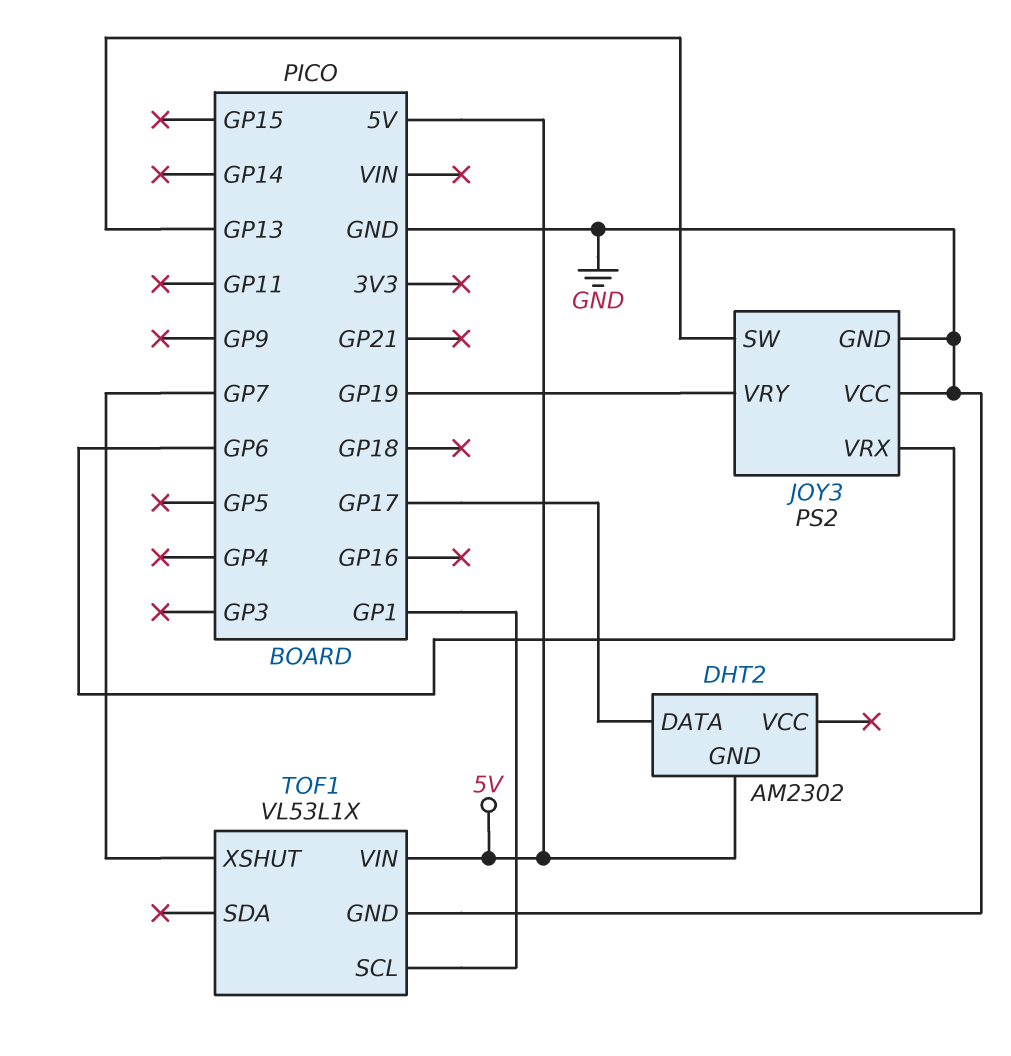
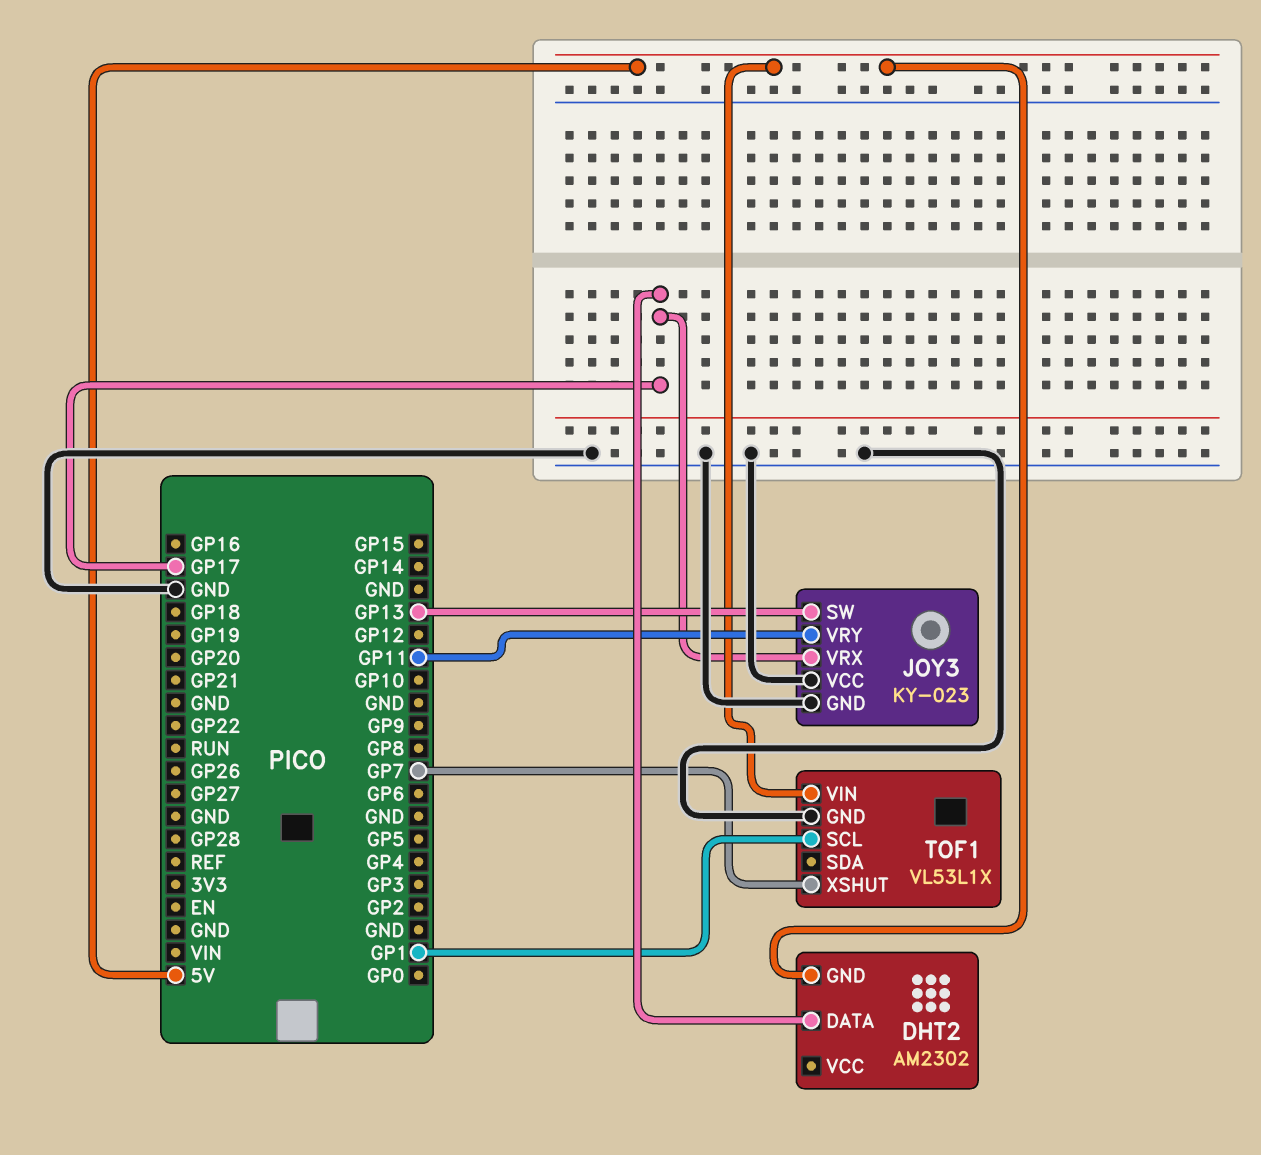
JOY3: PS2 -> KY-023
JOY3 pin VRX: GP6 -> GP17
JOY3 pin VRY: GP19 -> GP11

